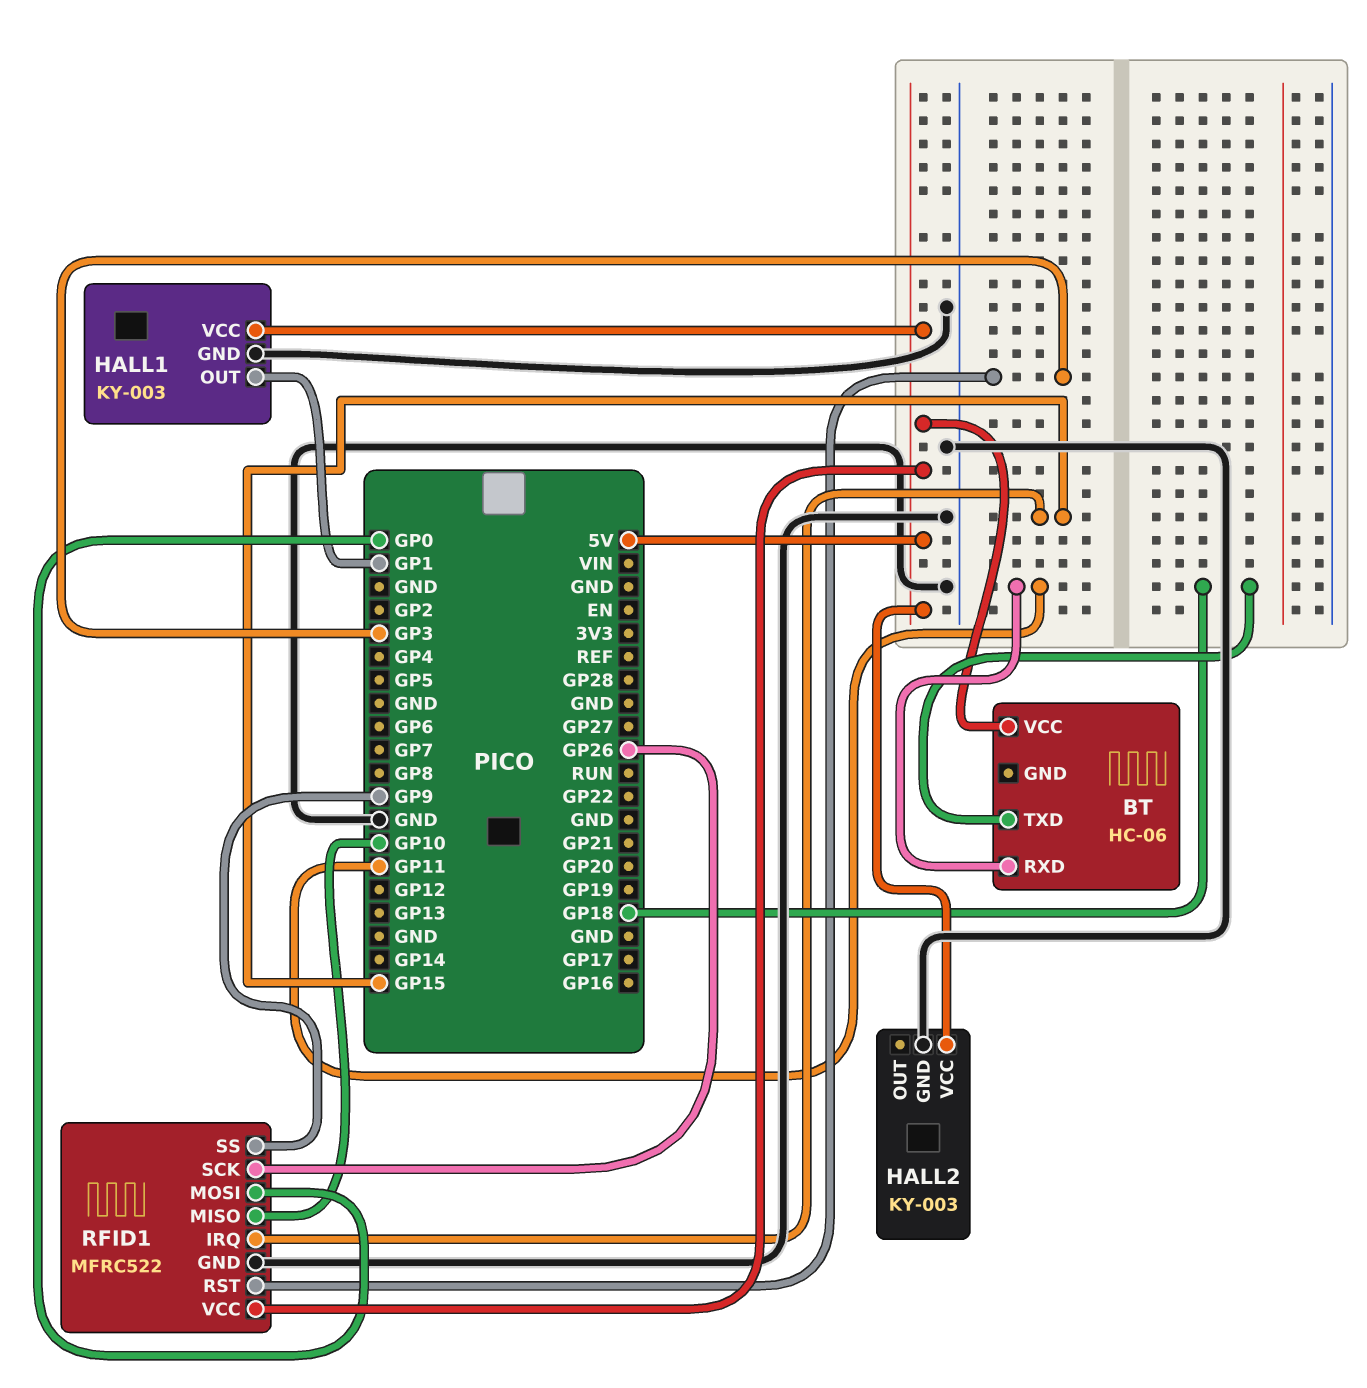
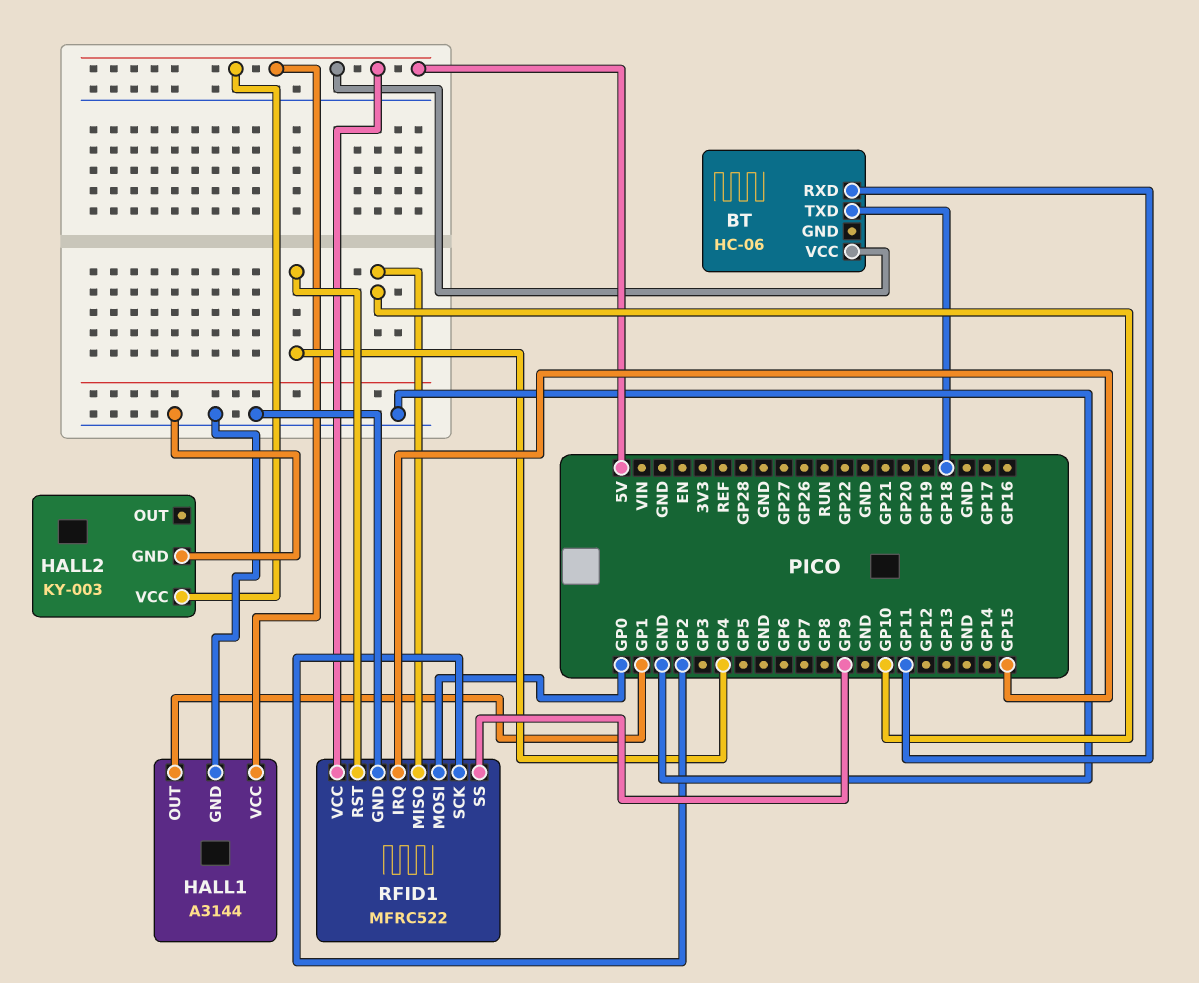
HALL1: KY-003 -> A3144
RFID1 pin RST: GP3 -> GP4
RFID1 pin SCK: GP26 -> GP2

